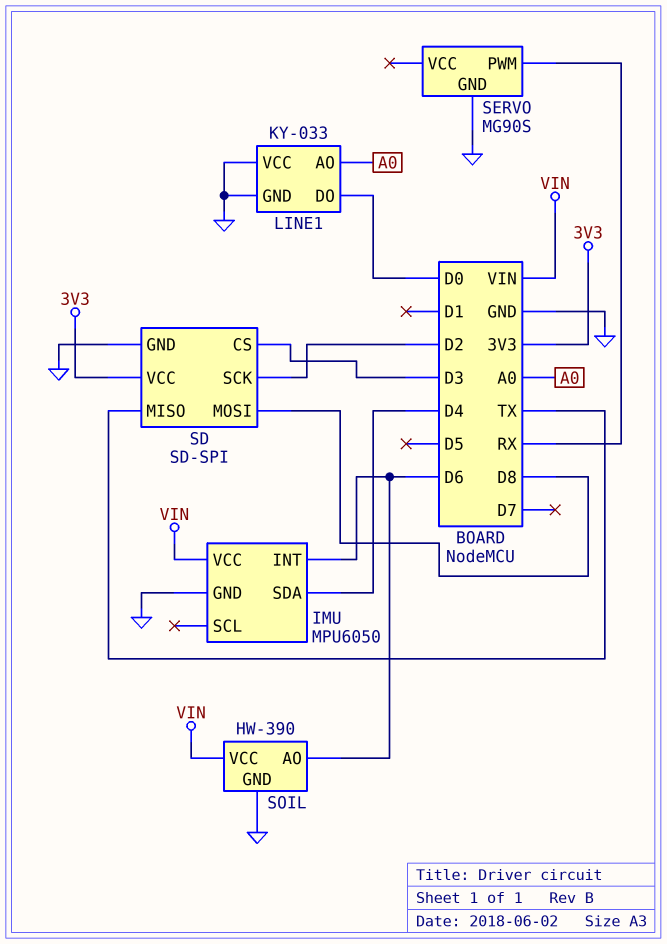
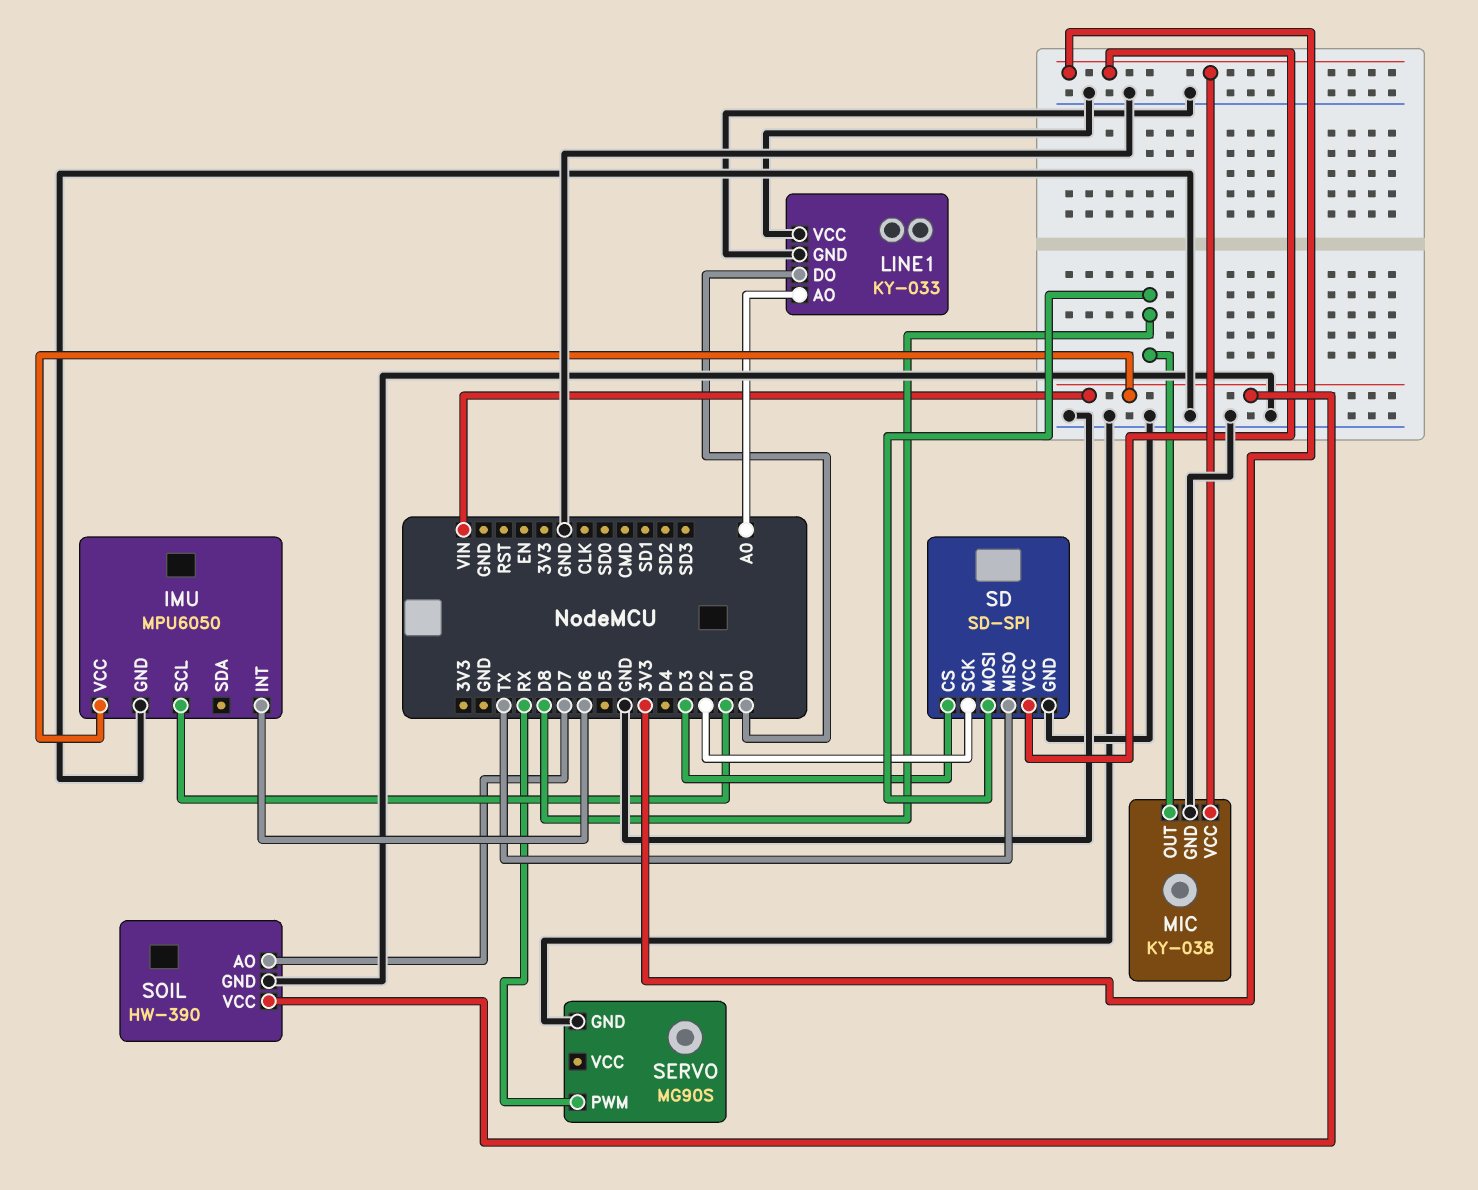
IMU pin SCL: none -> D1
IMU pin SDA: D4 -> none
MIC: none -> KY-038
MIC pin GND: none -> GND
MIC pin OUT: none -> D8
MIC pin VCC: none -> 3V3
SOIL pin AO: D6 -> D7

